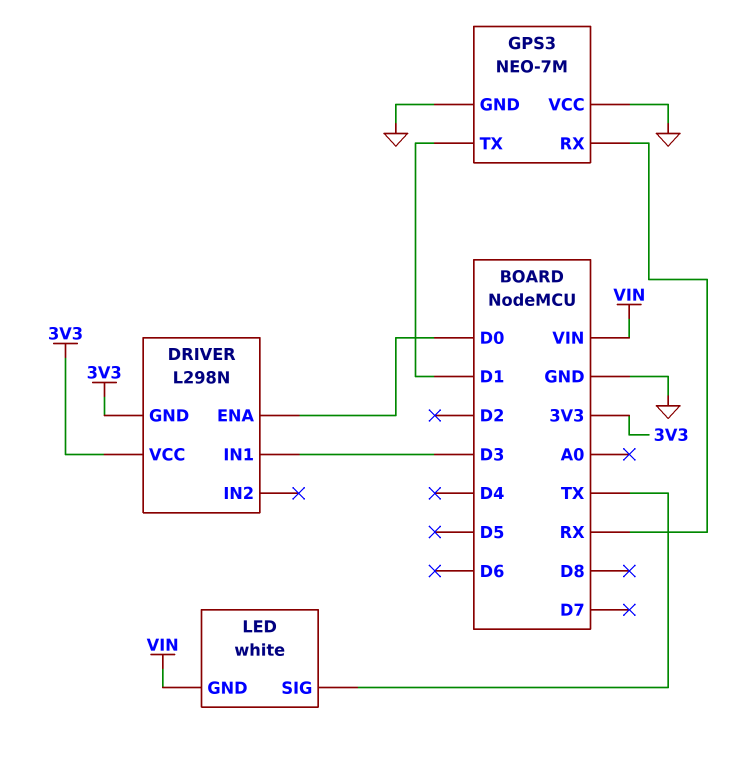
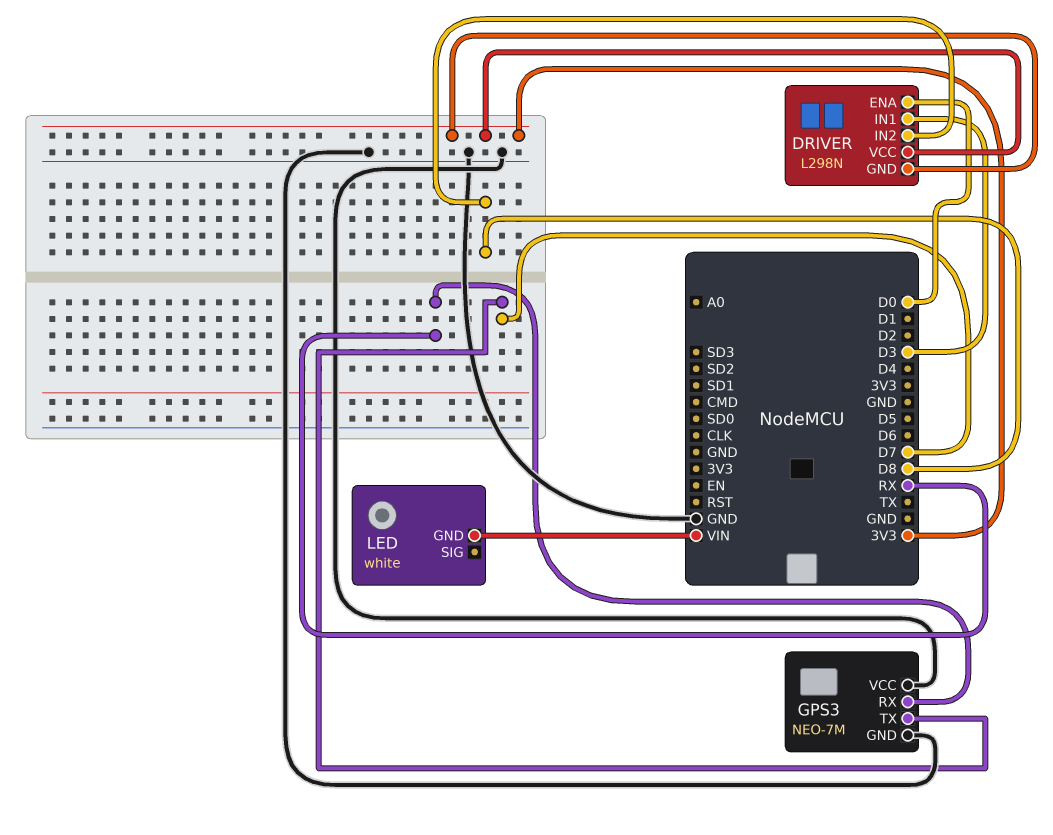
DRIVER pin IN2: none -> D8
GPS3 pin TX: D1 -> D7
LED pin SIG: TX -> none

